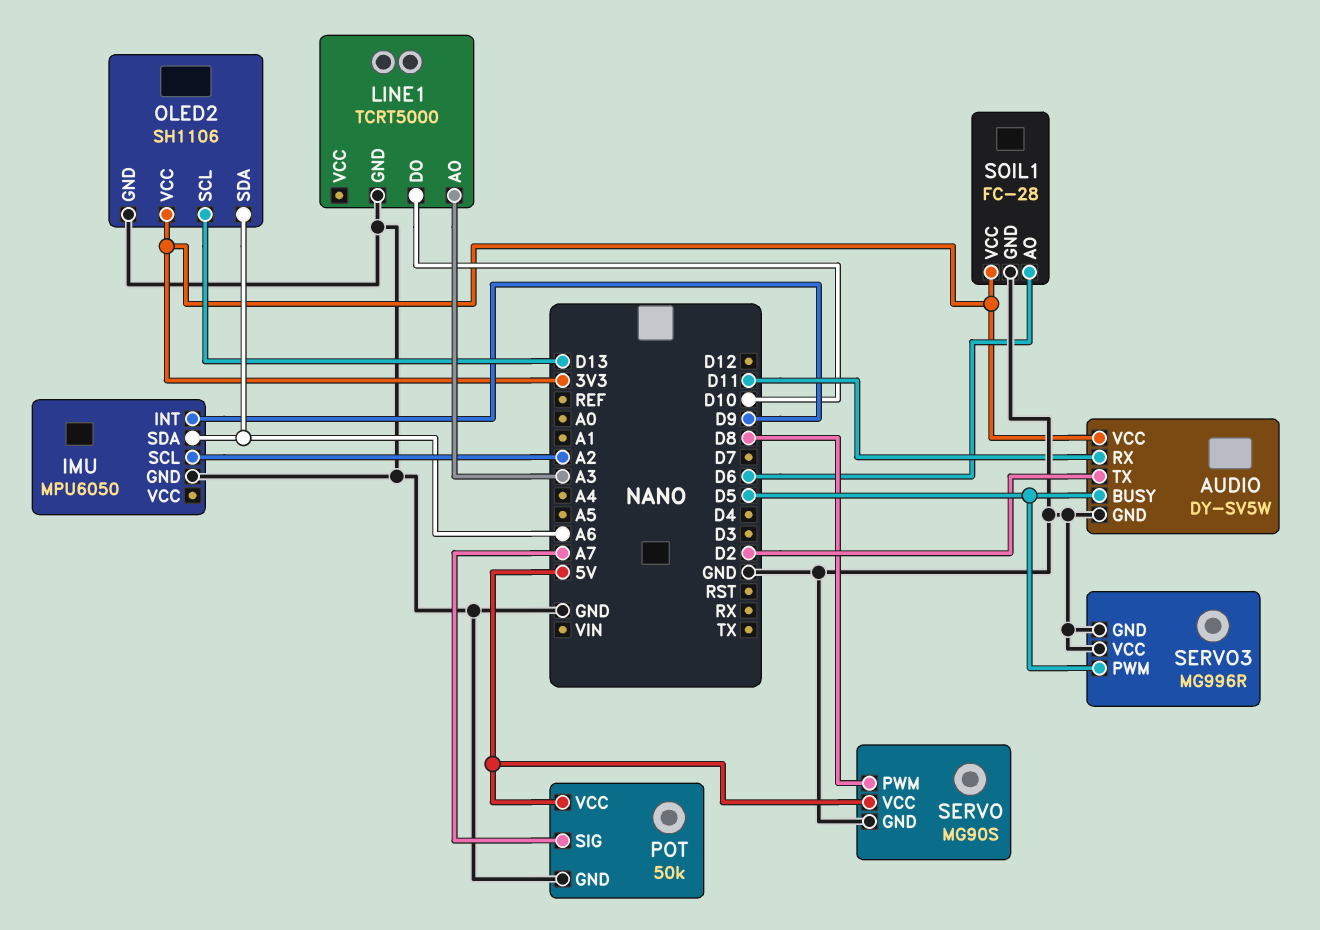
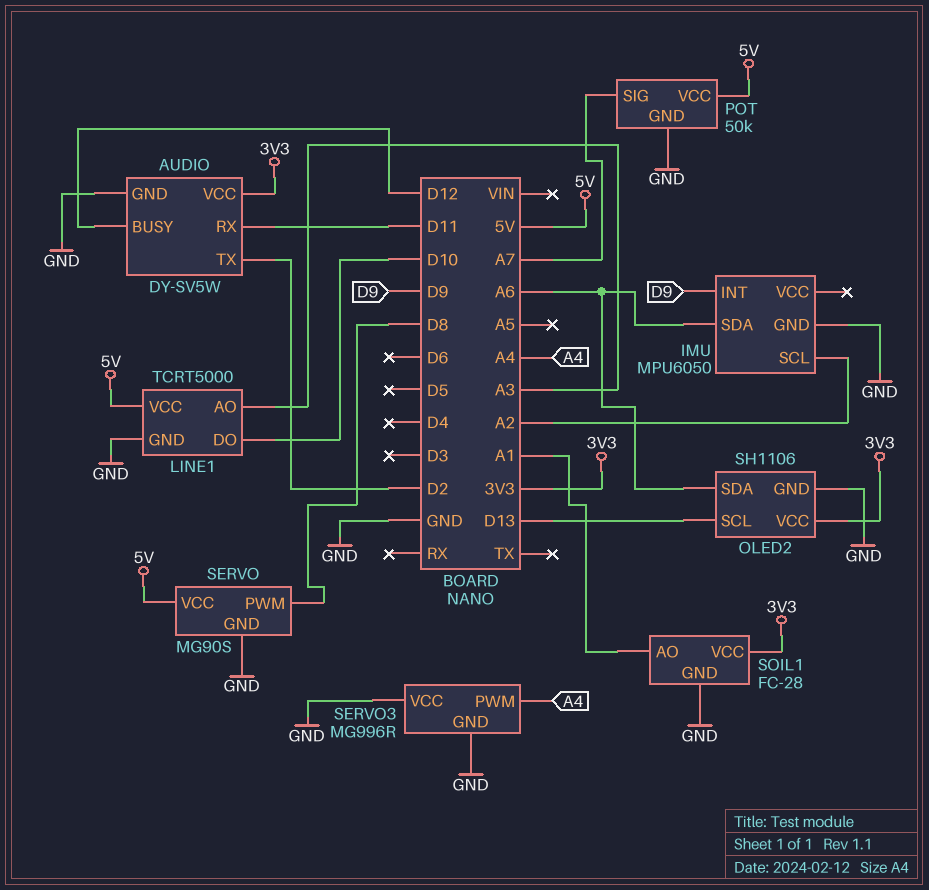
AUDIO pin BUSY: D5 -> D12
LINE1 pin VCC: none -> 5V
SERVO3 pin PWM: D5 -> A4
SOIL1 pin AO: D6 -> A1

